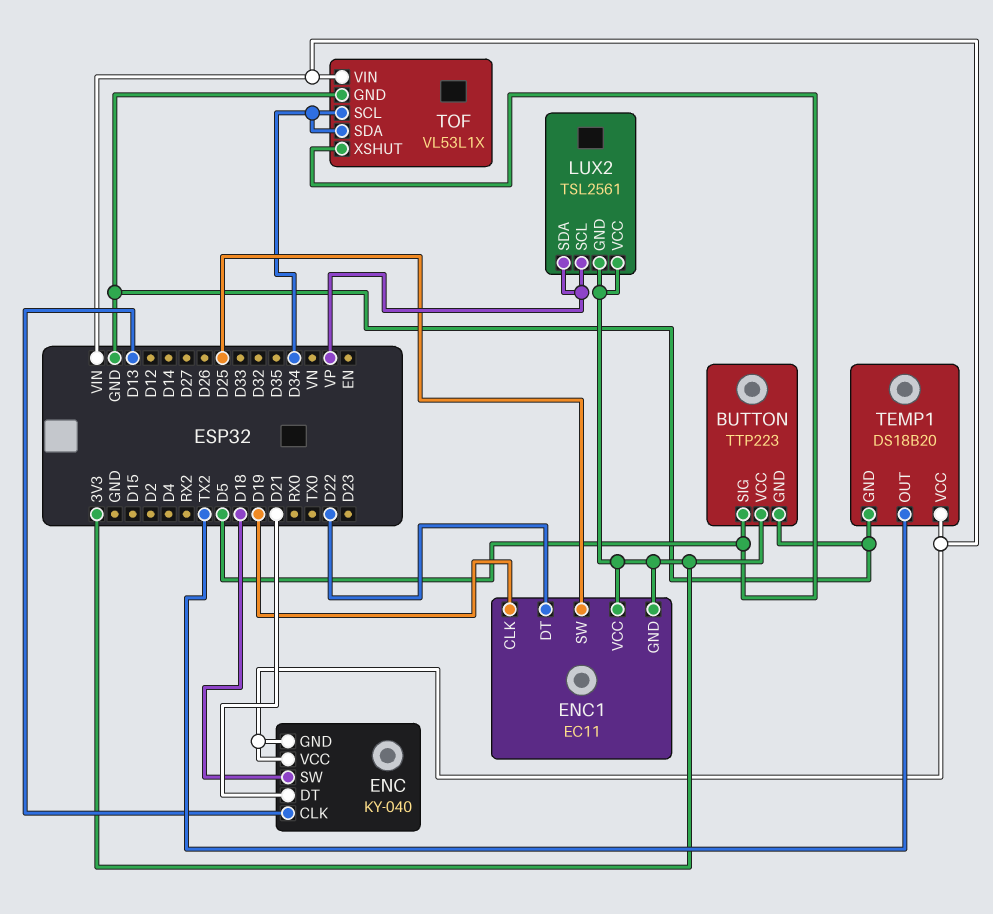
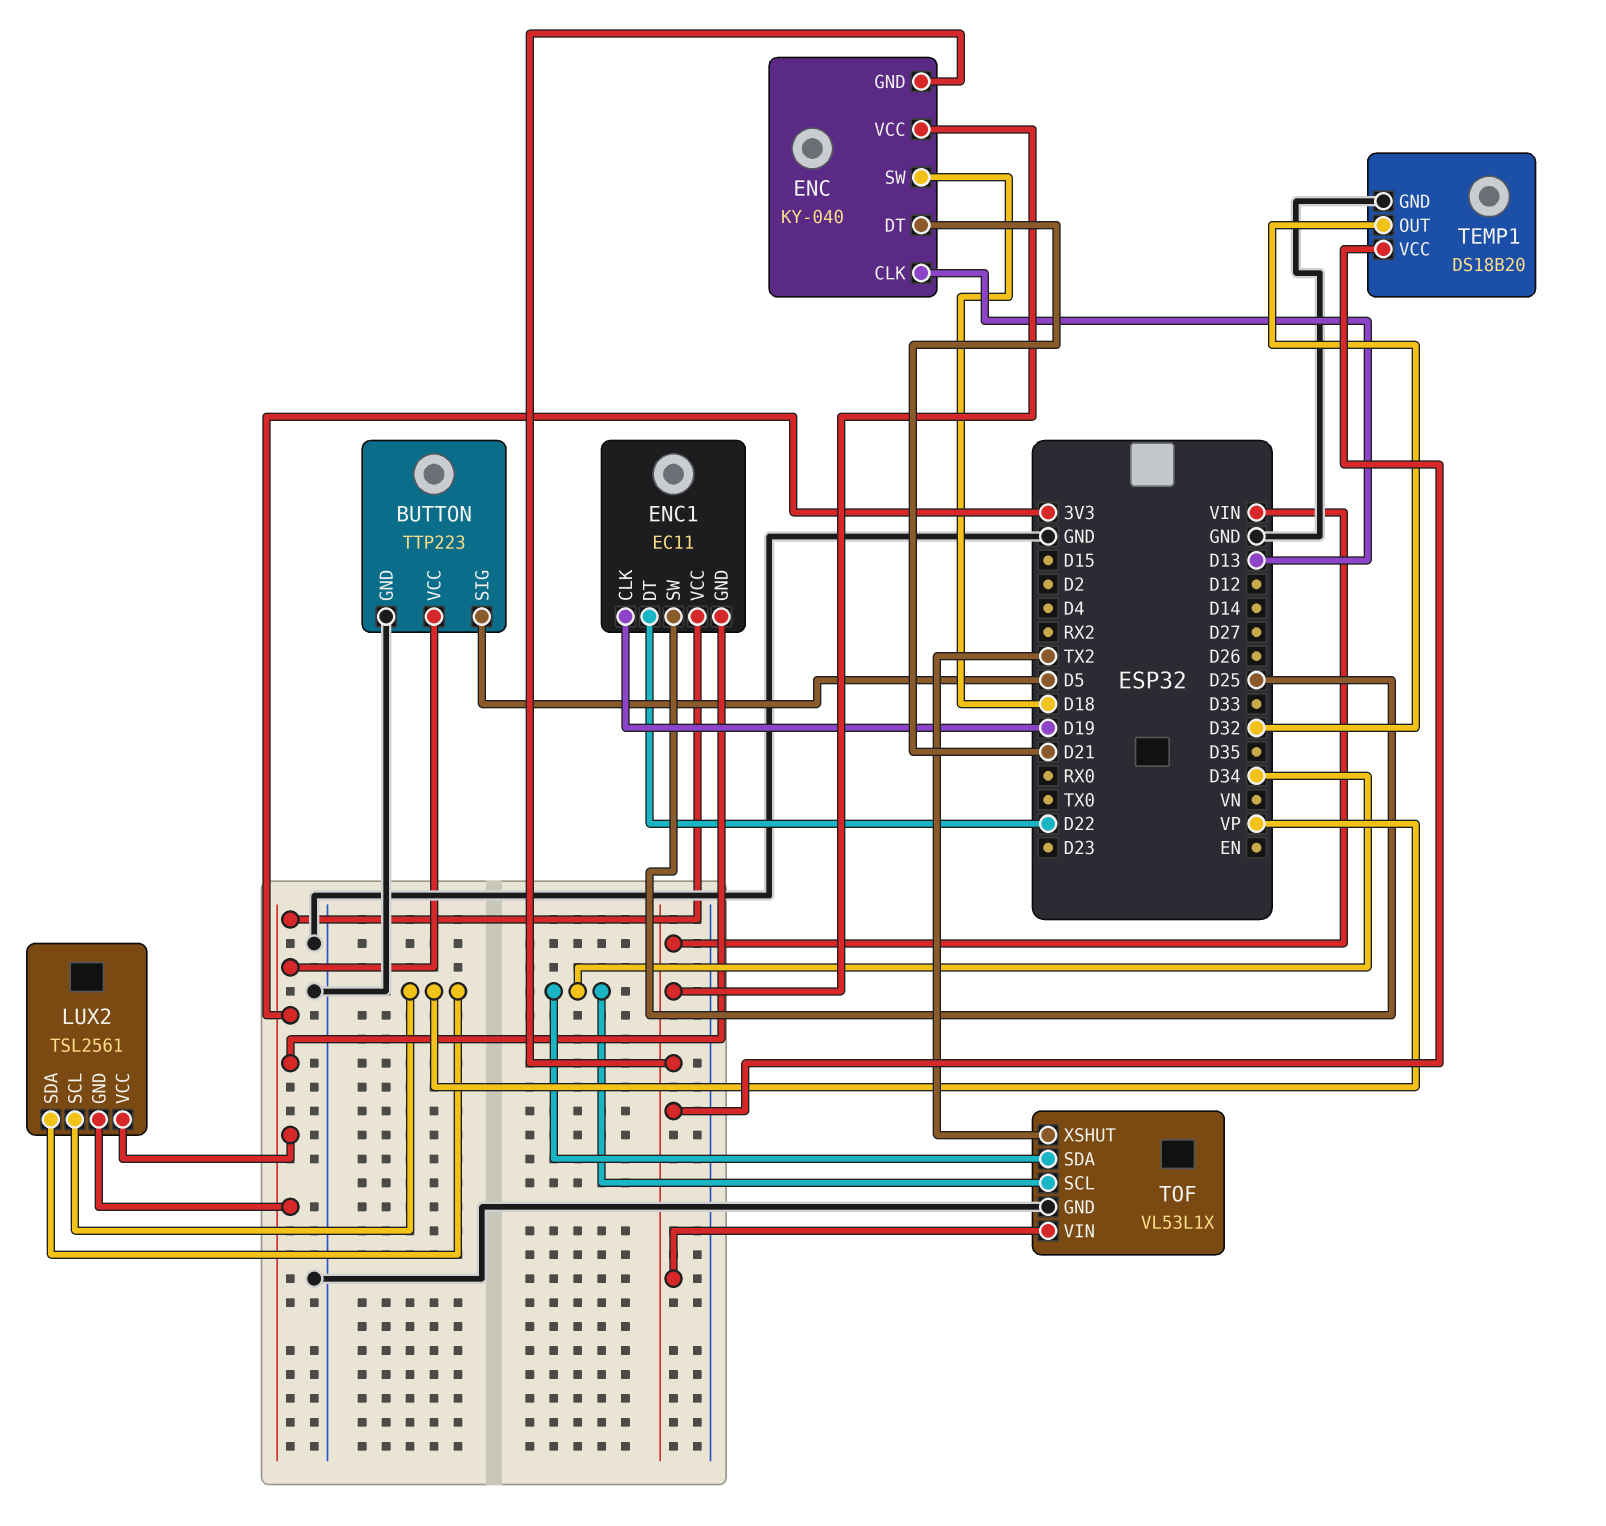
TEMP1 pin OUT: TX2 -> D32
TOF pin XSHUT: D5 -> TX2

